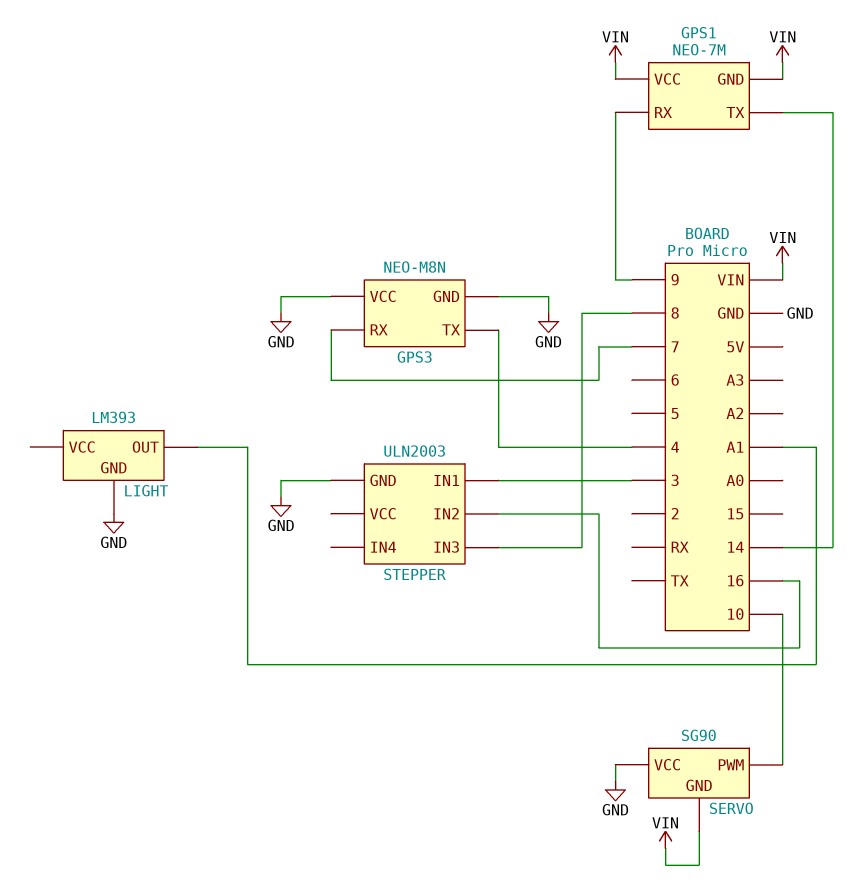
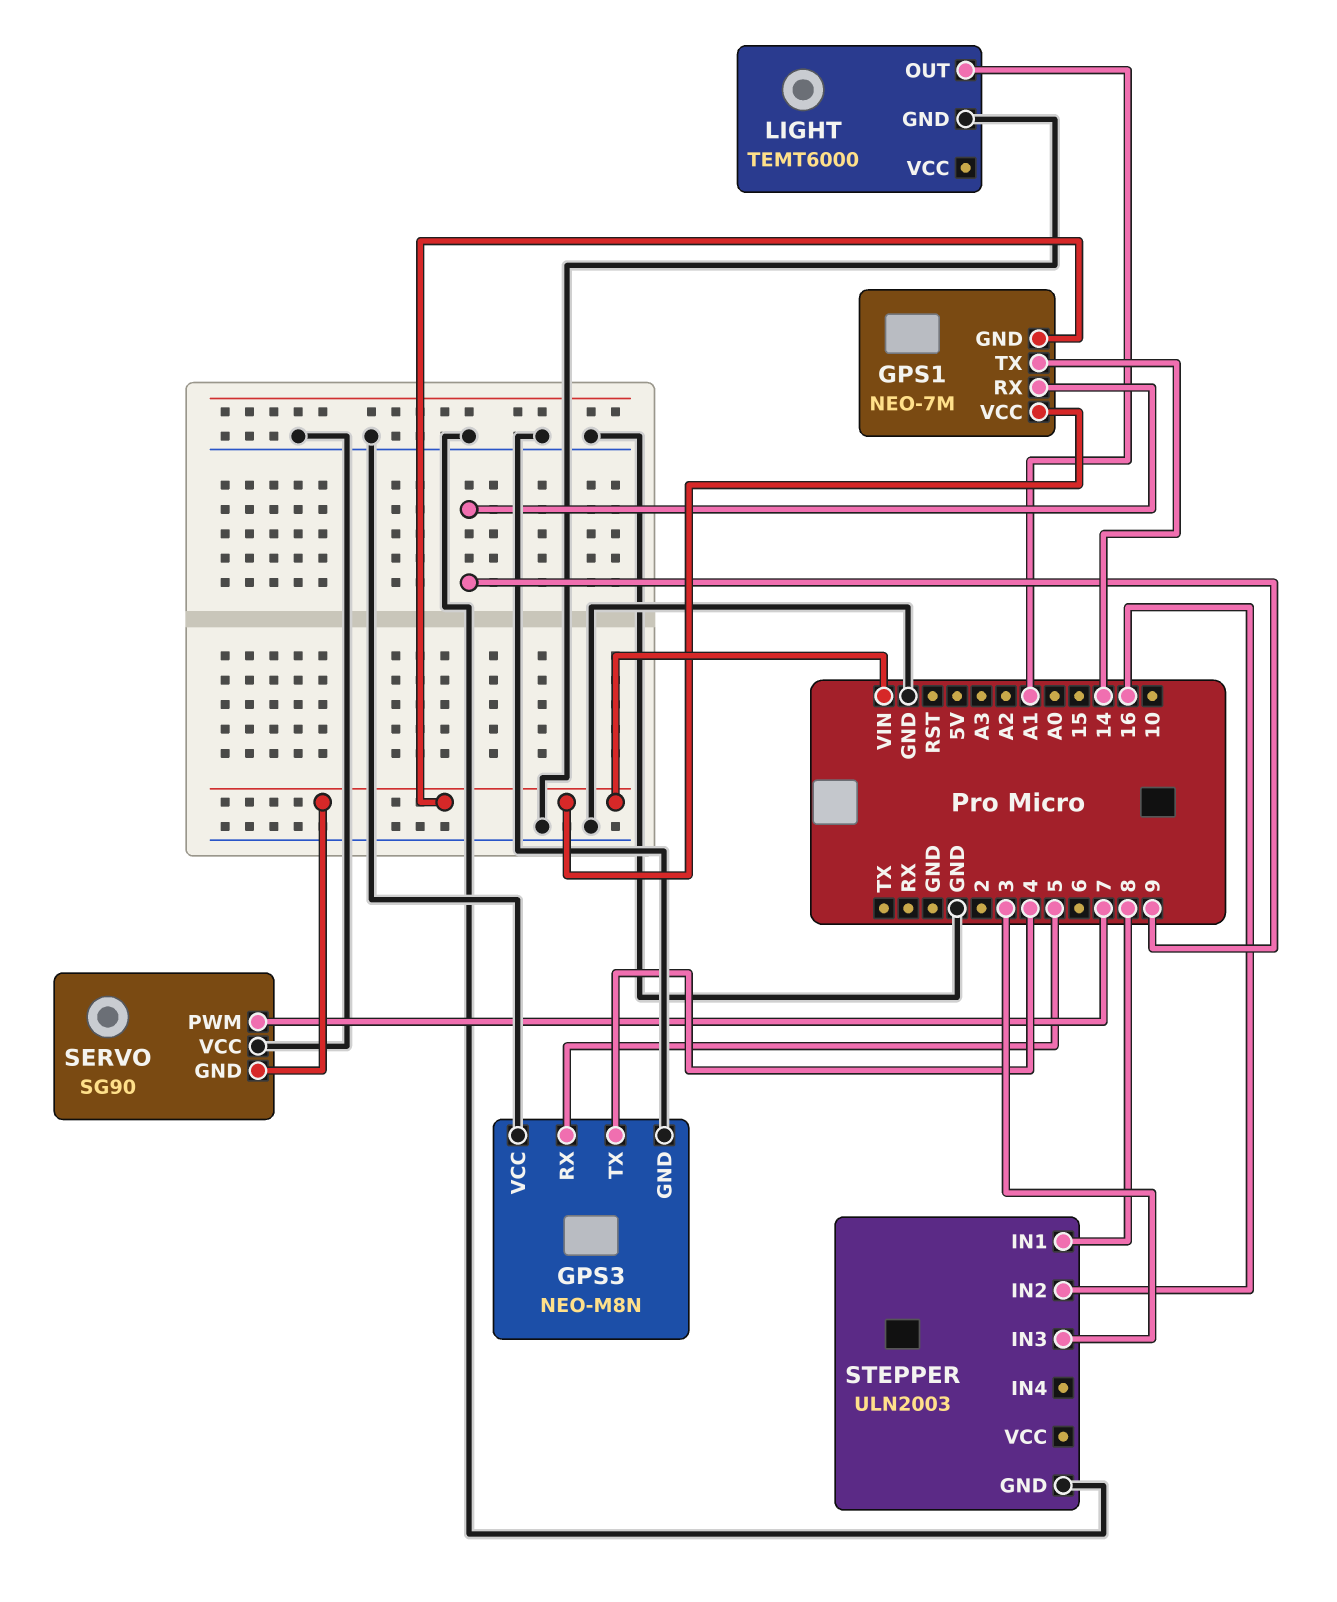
GPS3 pin RX: 7 -> 5
LIGHT: LM393 -> TEMT6000
SERVO pin PWM: 10 -> 7
STEPPER pin IN1: 3 -> 8
STEPPER pin IN3: 8 -> 3

